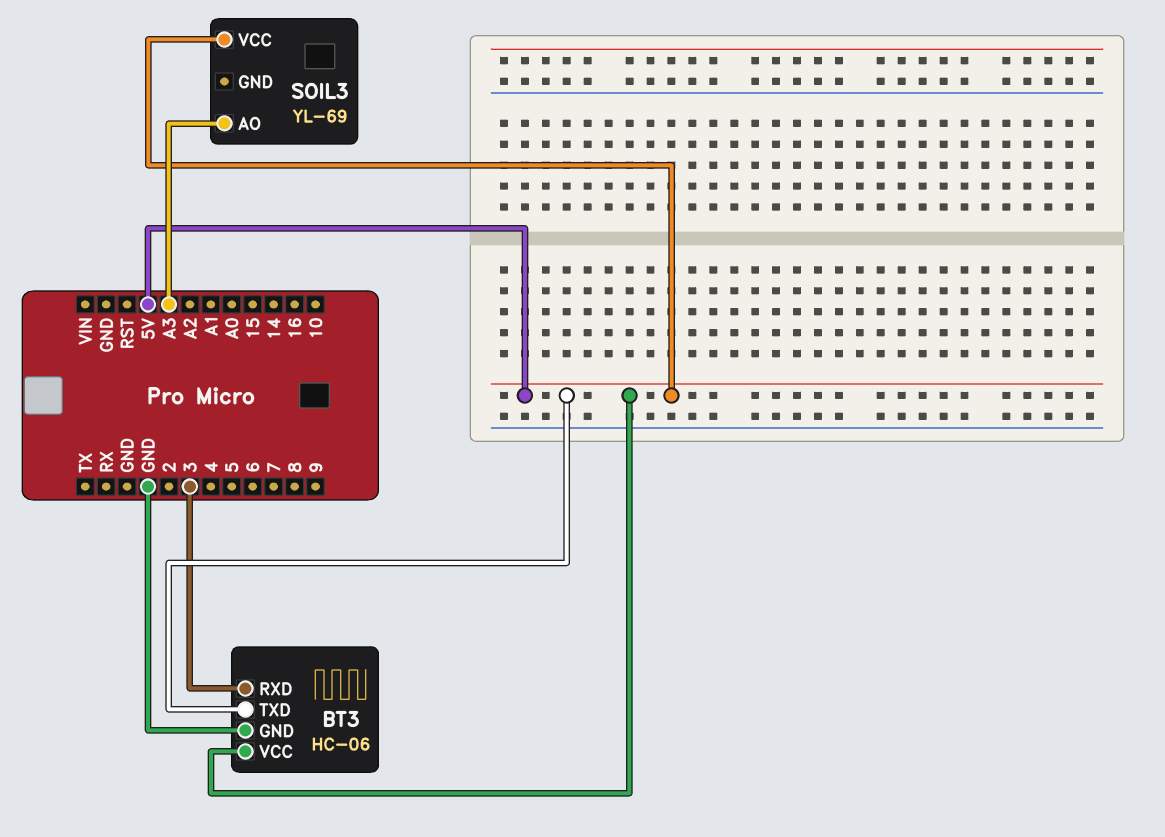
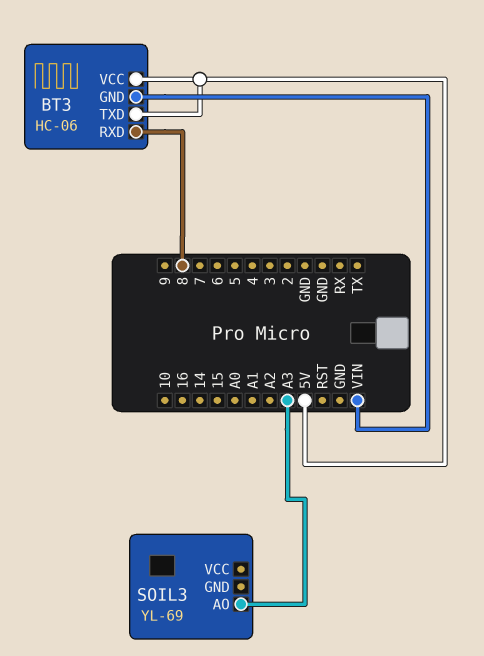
BT3 pin GND: GND -> VIN
BT3 pin RXD: 3 -> 8
SOIL3 pin VCC: 5V -> none

